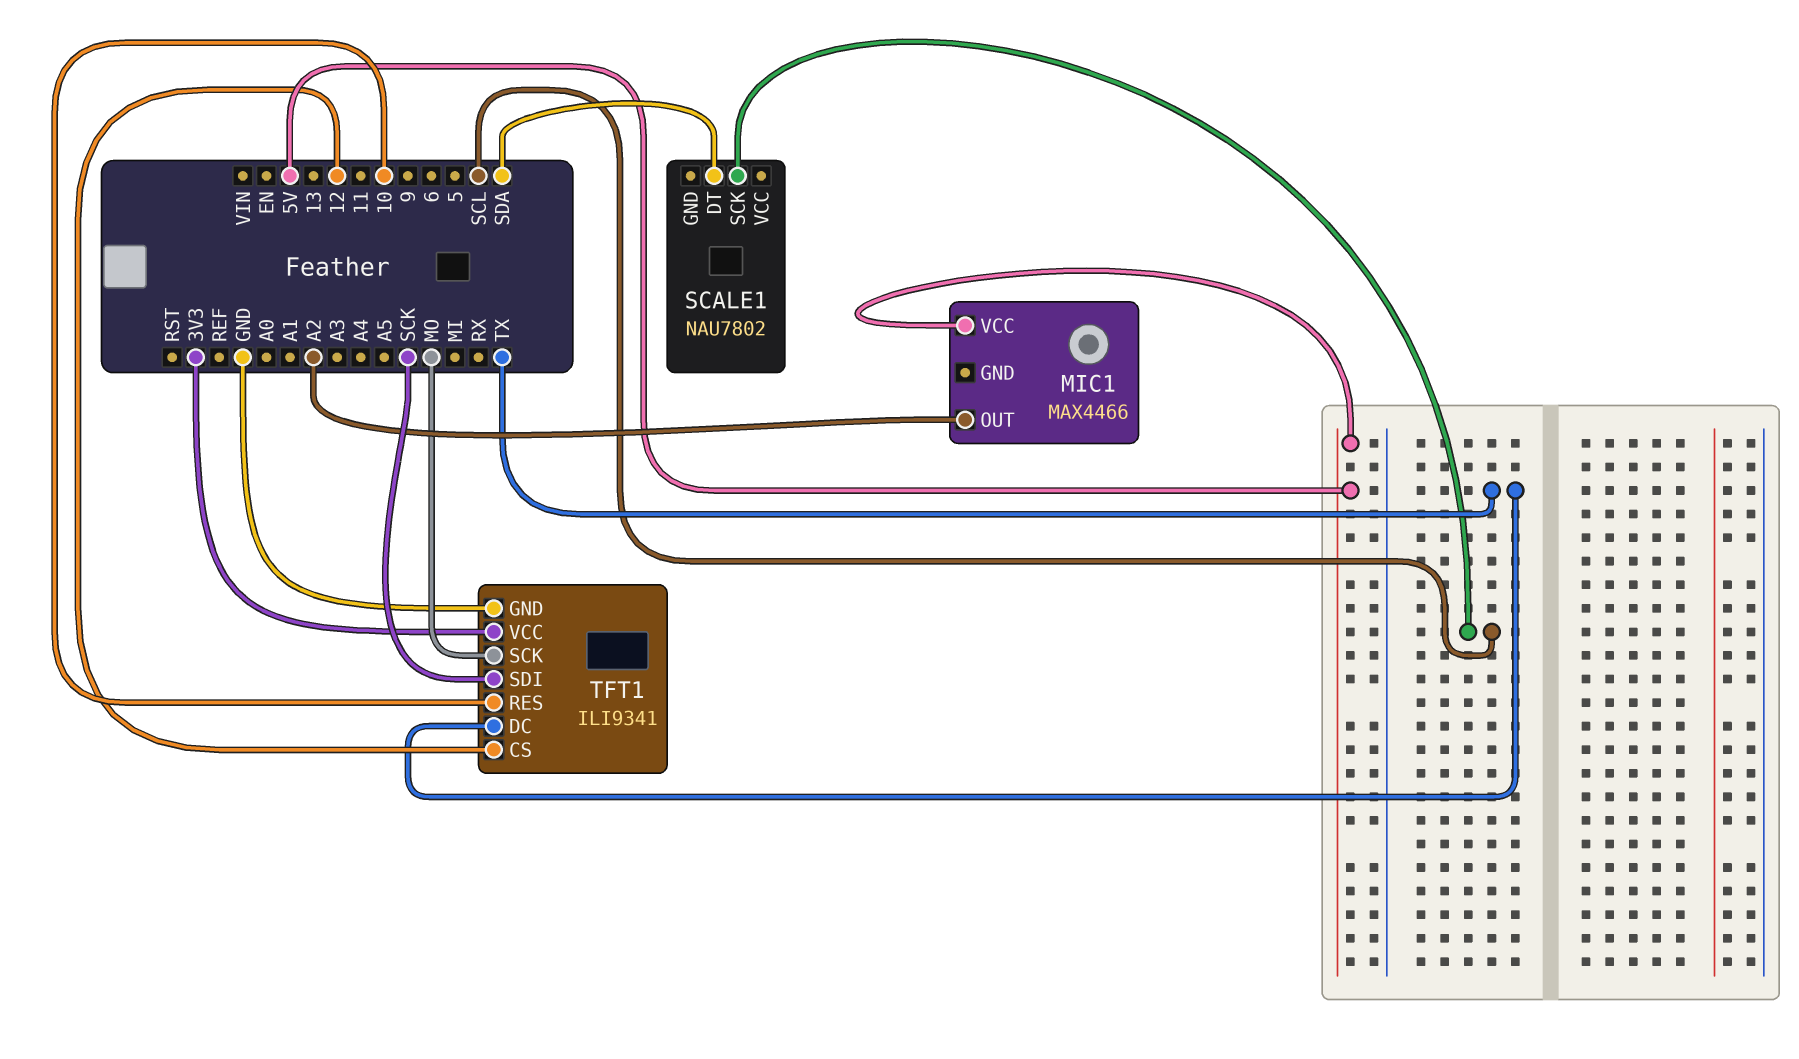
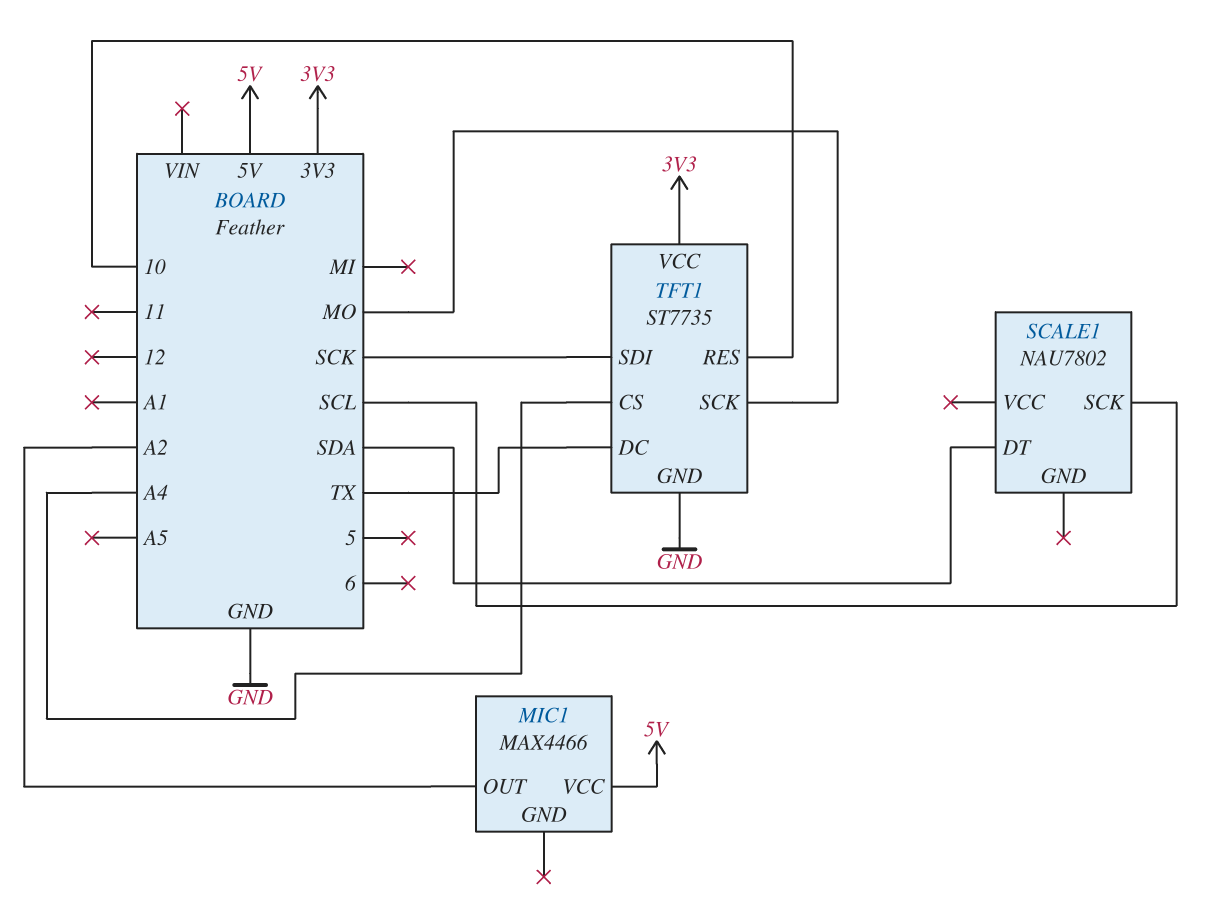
TFT1: ILI9341 -> ST7735
TFT1 pin CS: 12 -> A4

